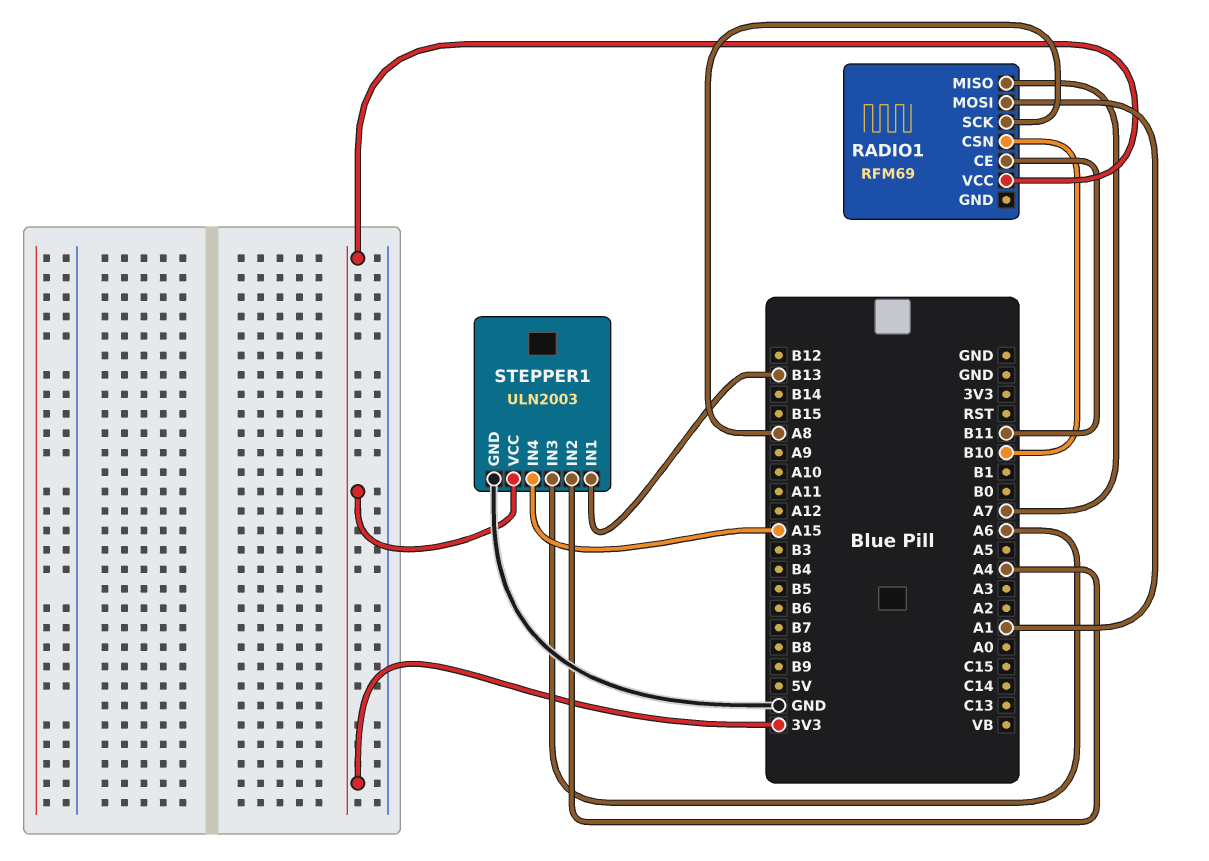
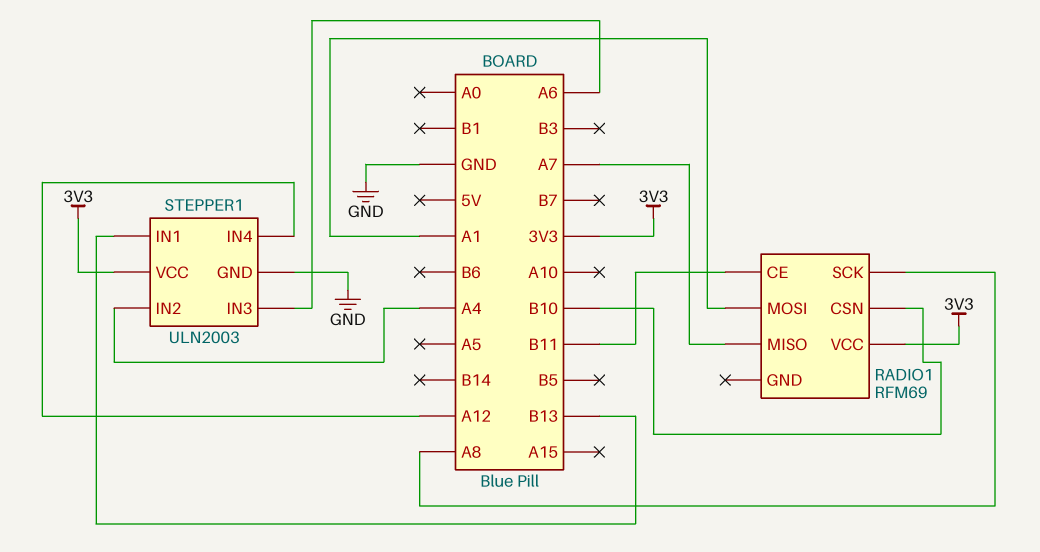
STEPPER1 pin IN4: A15 -> A12

